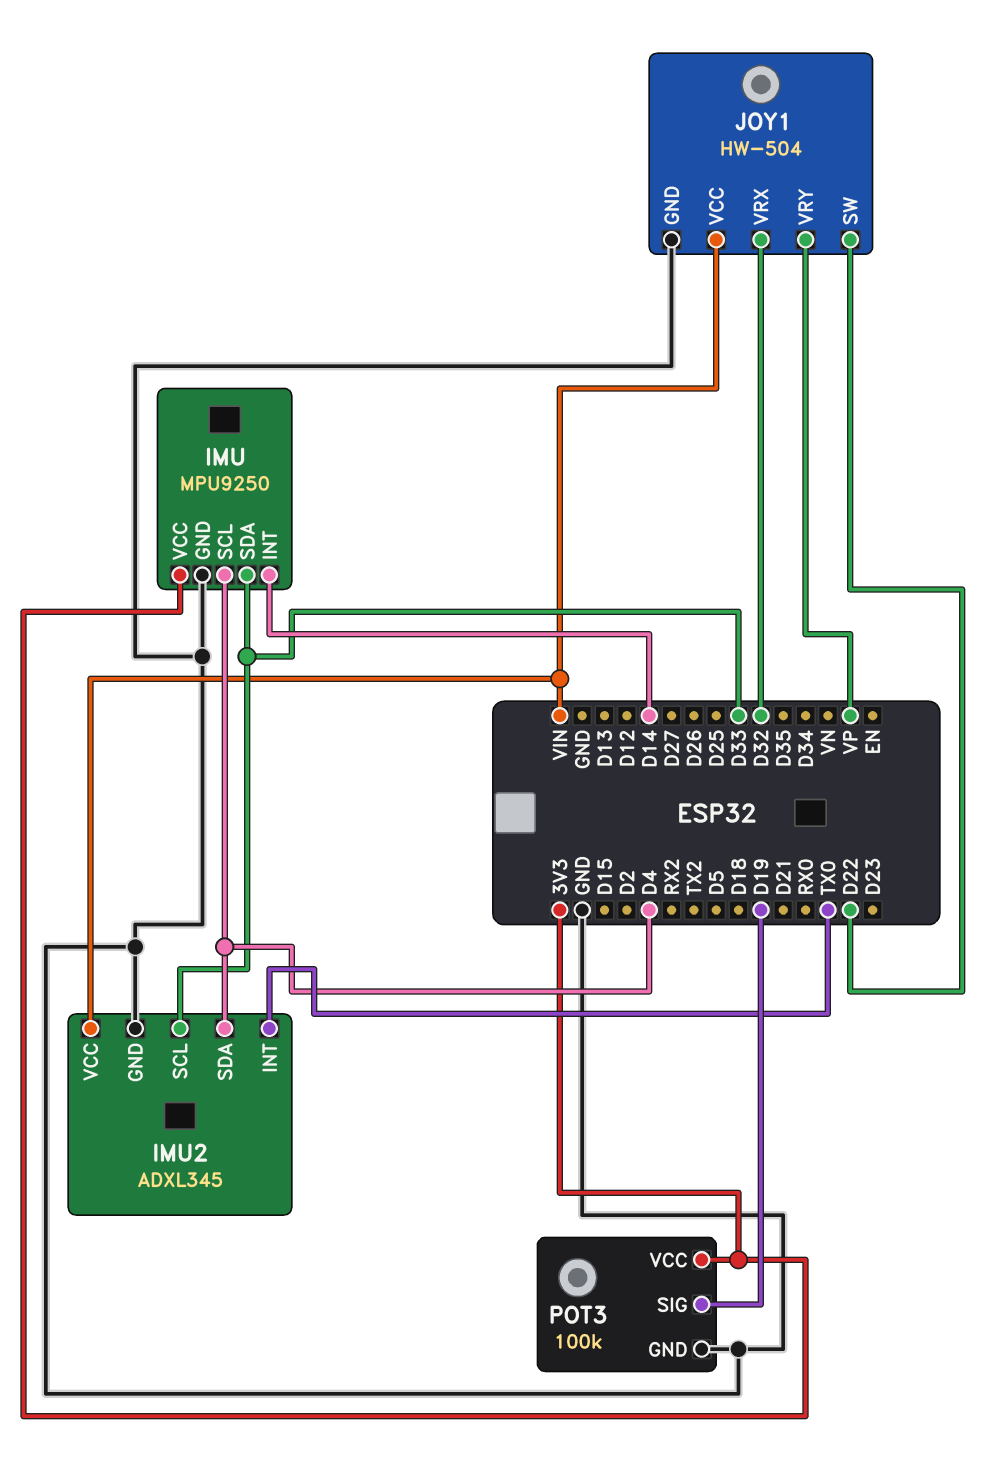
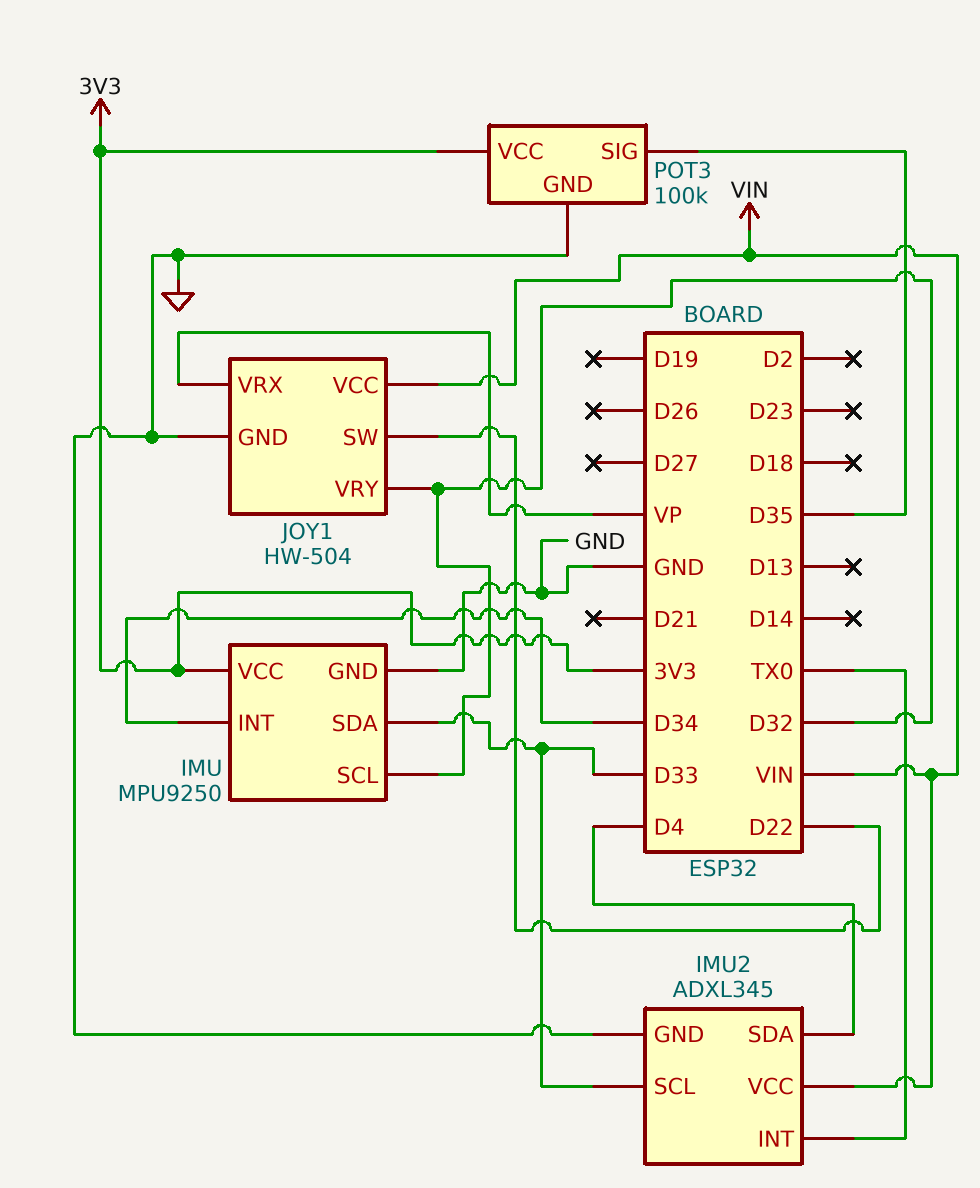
IMU pin INT: D14 -> D34
IMU pin SCL: D4 -> D32
JOY1 pin VRX: D32 -> VP
JOY1 pin VRY: VP -> D32
POT3 pin SIG: D19 -> D35

